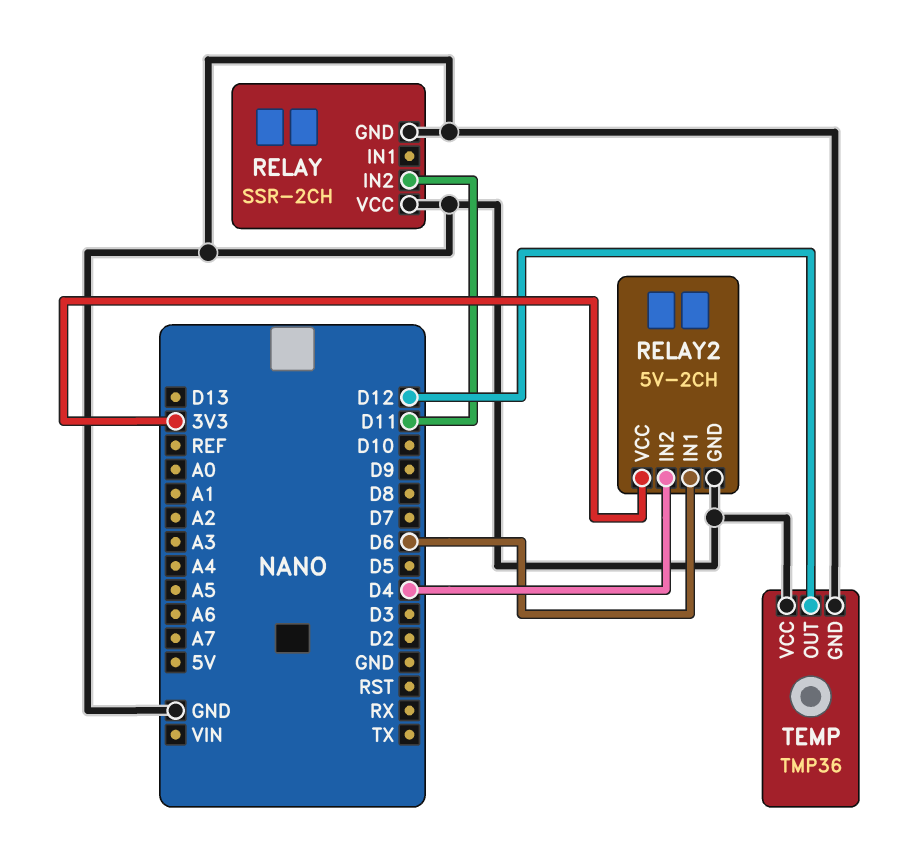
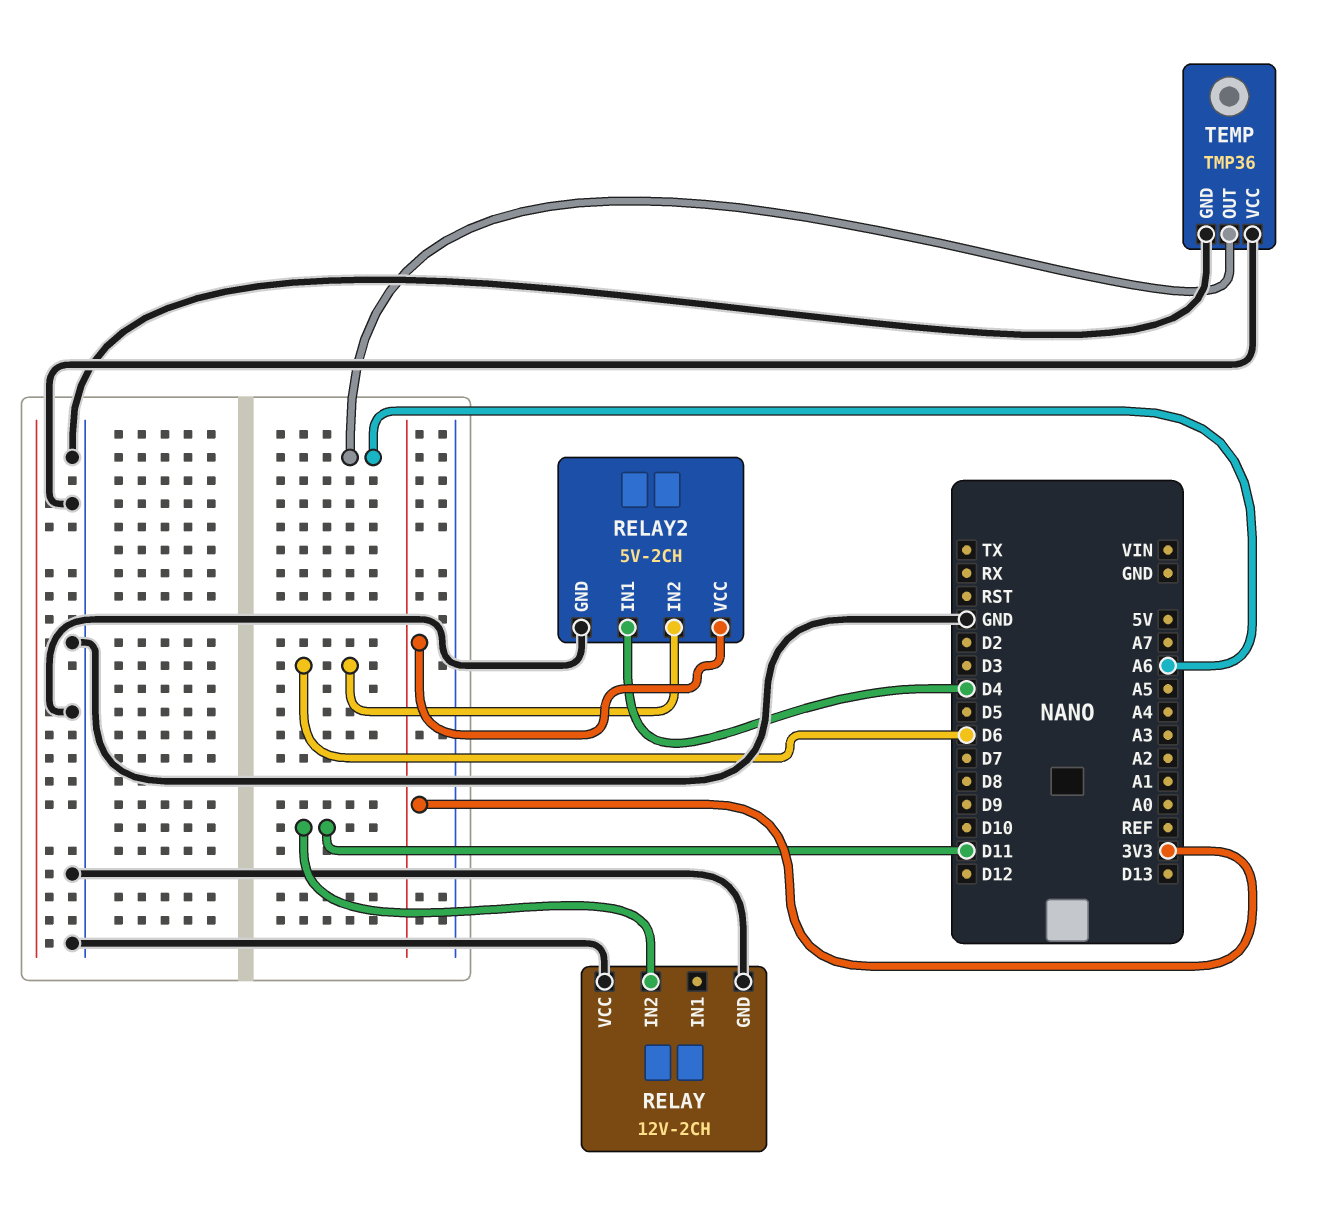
RELAY: SSR-2CH -> 12V-2CH
RELAY2 pin IN1: D6 -> D4
RELAY2 pin IN2: D4 -> D6
TEMP pin OUT: D12 -> A6

